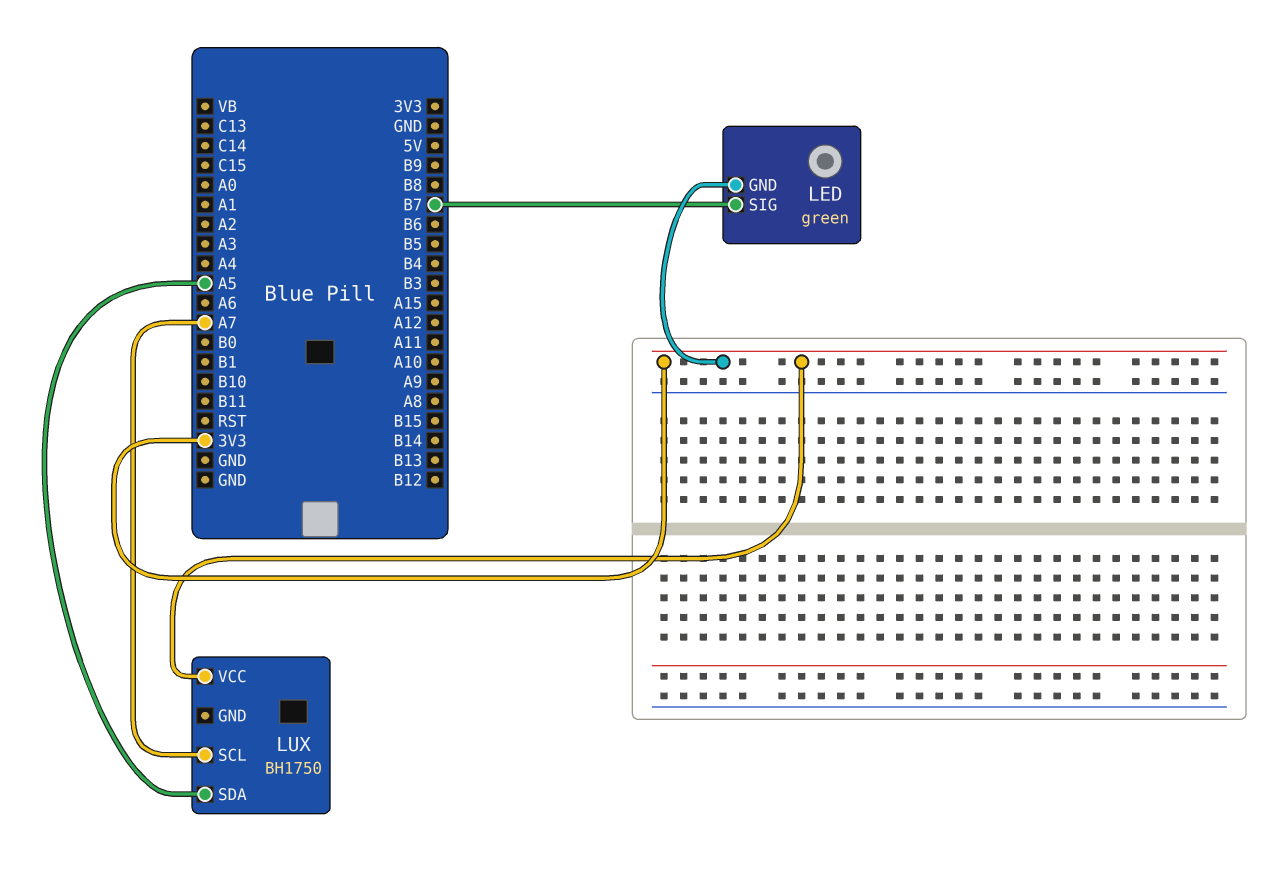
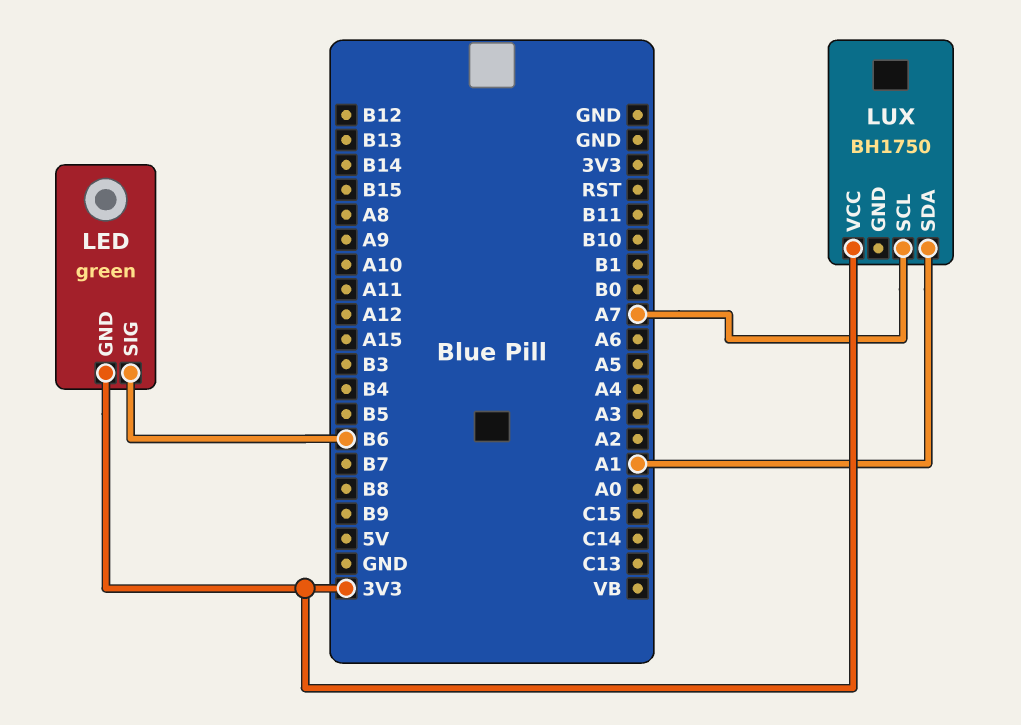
LED pin SIG: B7 -> B6
LUX pin SDA: A5 -> A1

